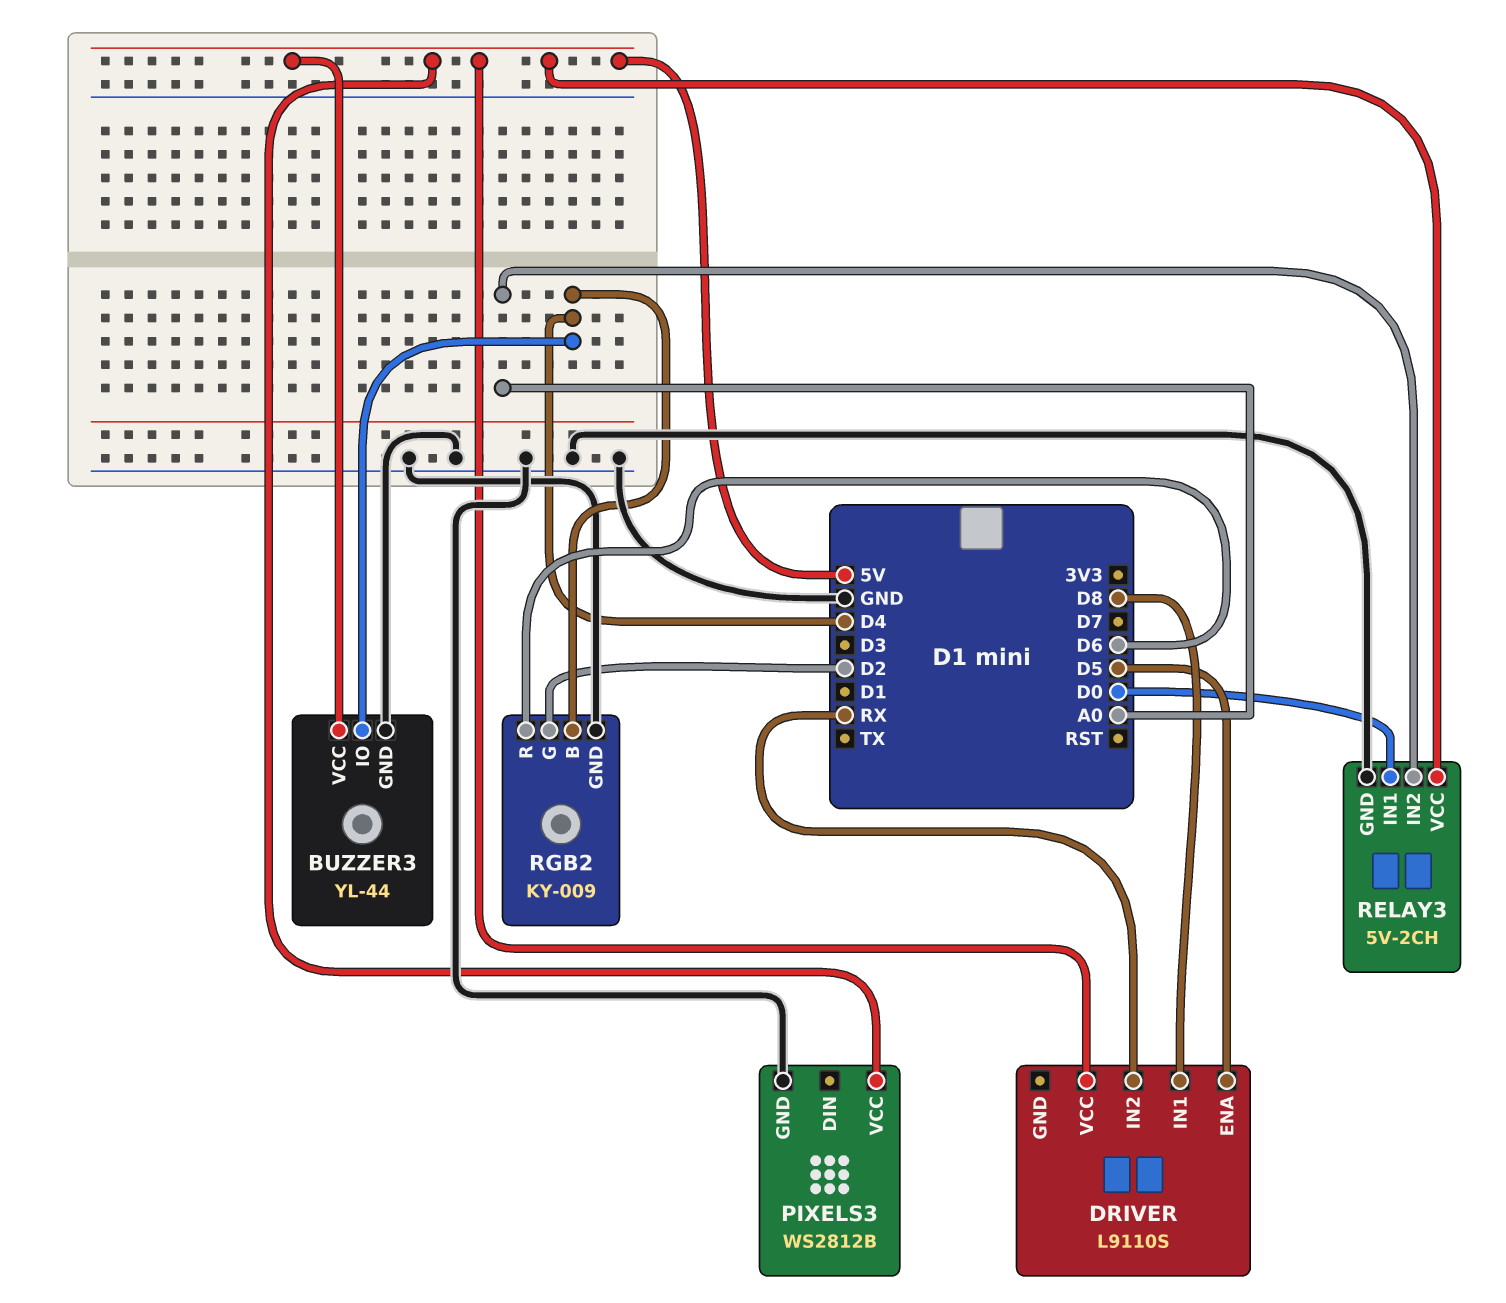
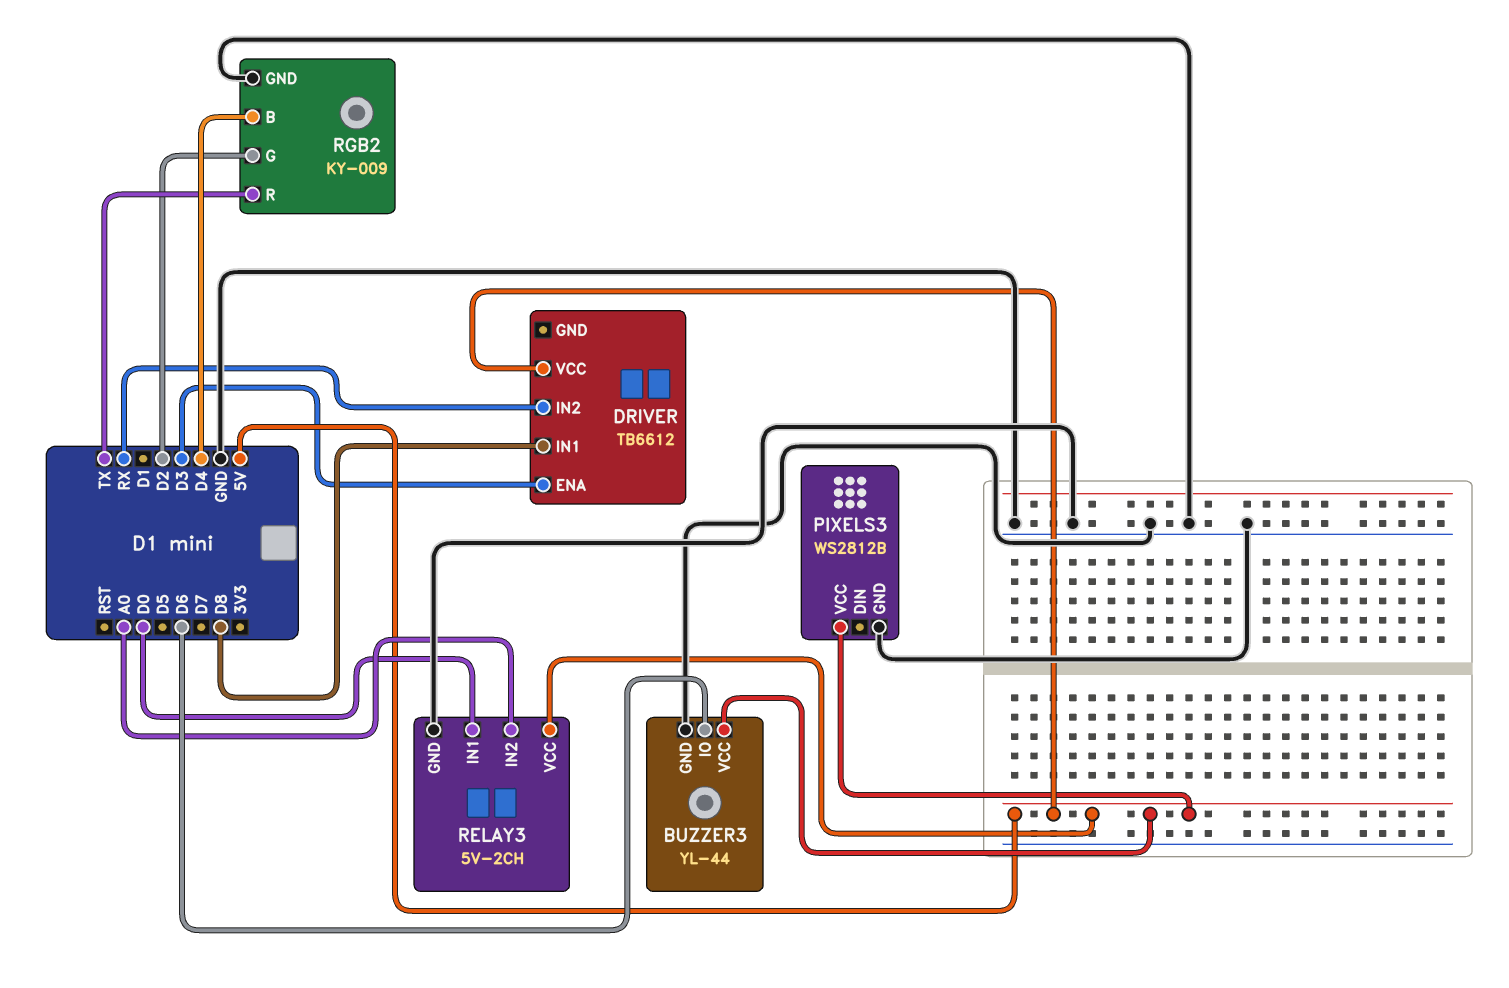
BUZZER3 pin IO: D4 -> D6
DRIVER: L9110S -> TB6612
DRIVER pin ENA: D5 -> D3
RGB2 pin R: D6 -> TX

